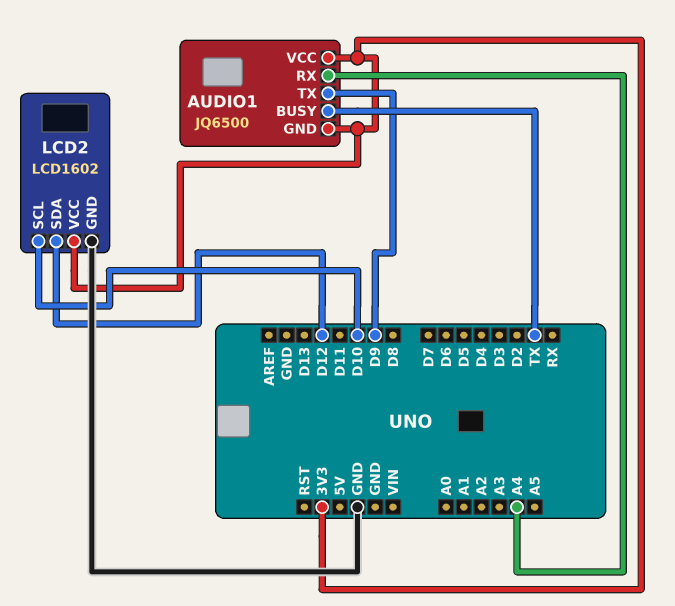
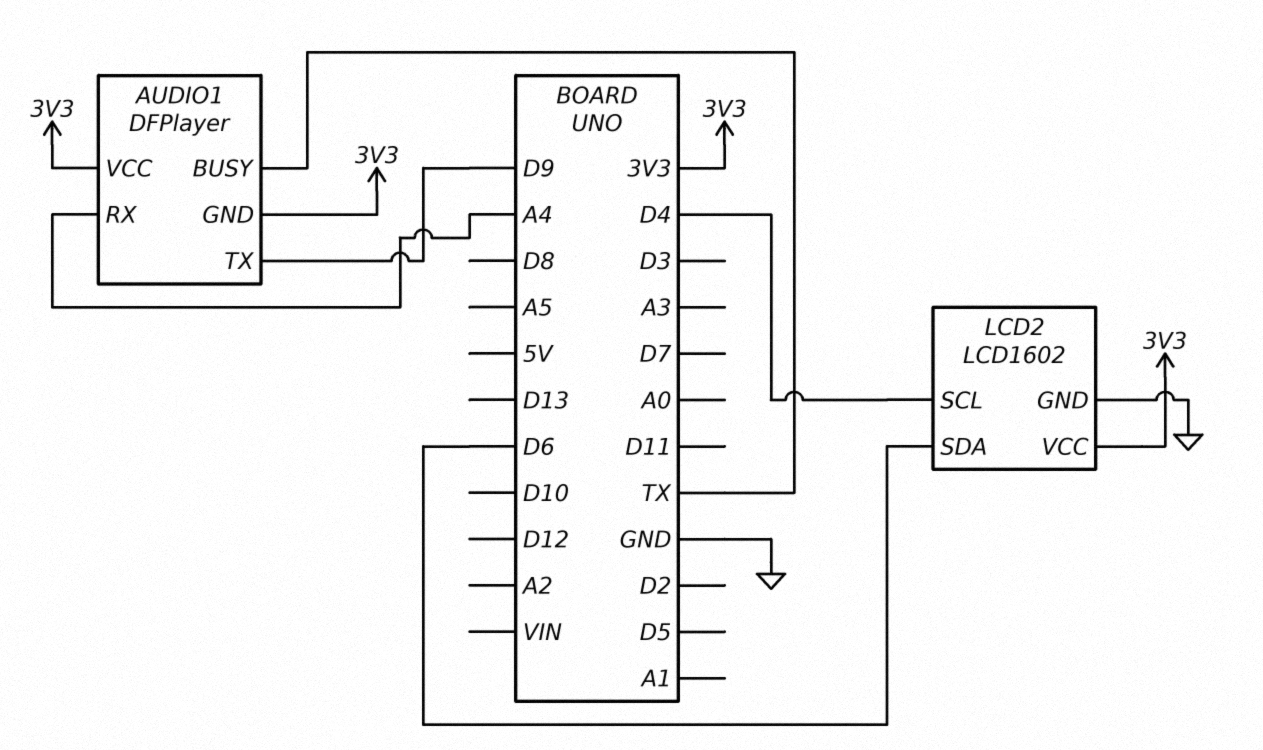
AUDIO1: JQ6500 -> DFPlayer
LCD2 pin SCL: D10 -> D4
LCD2 pin SDA: D12 -> D6

